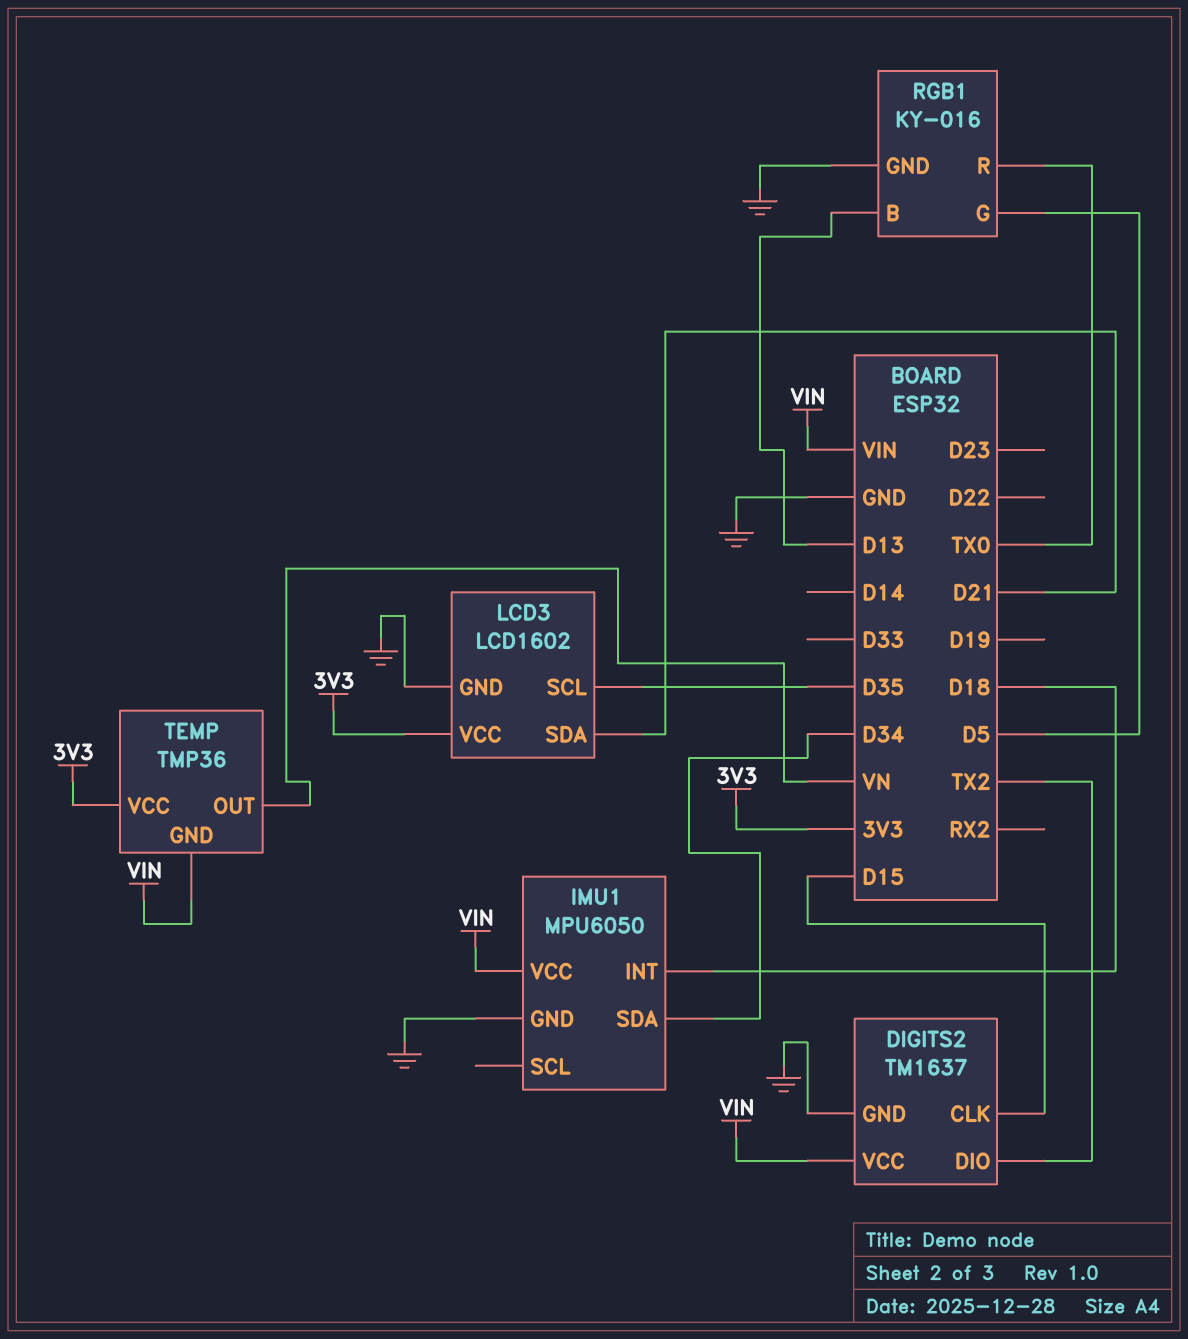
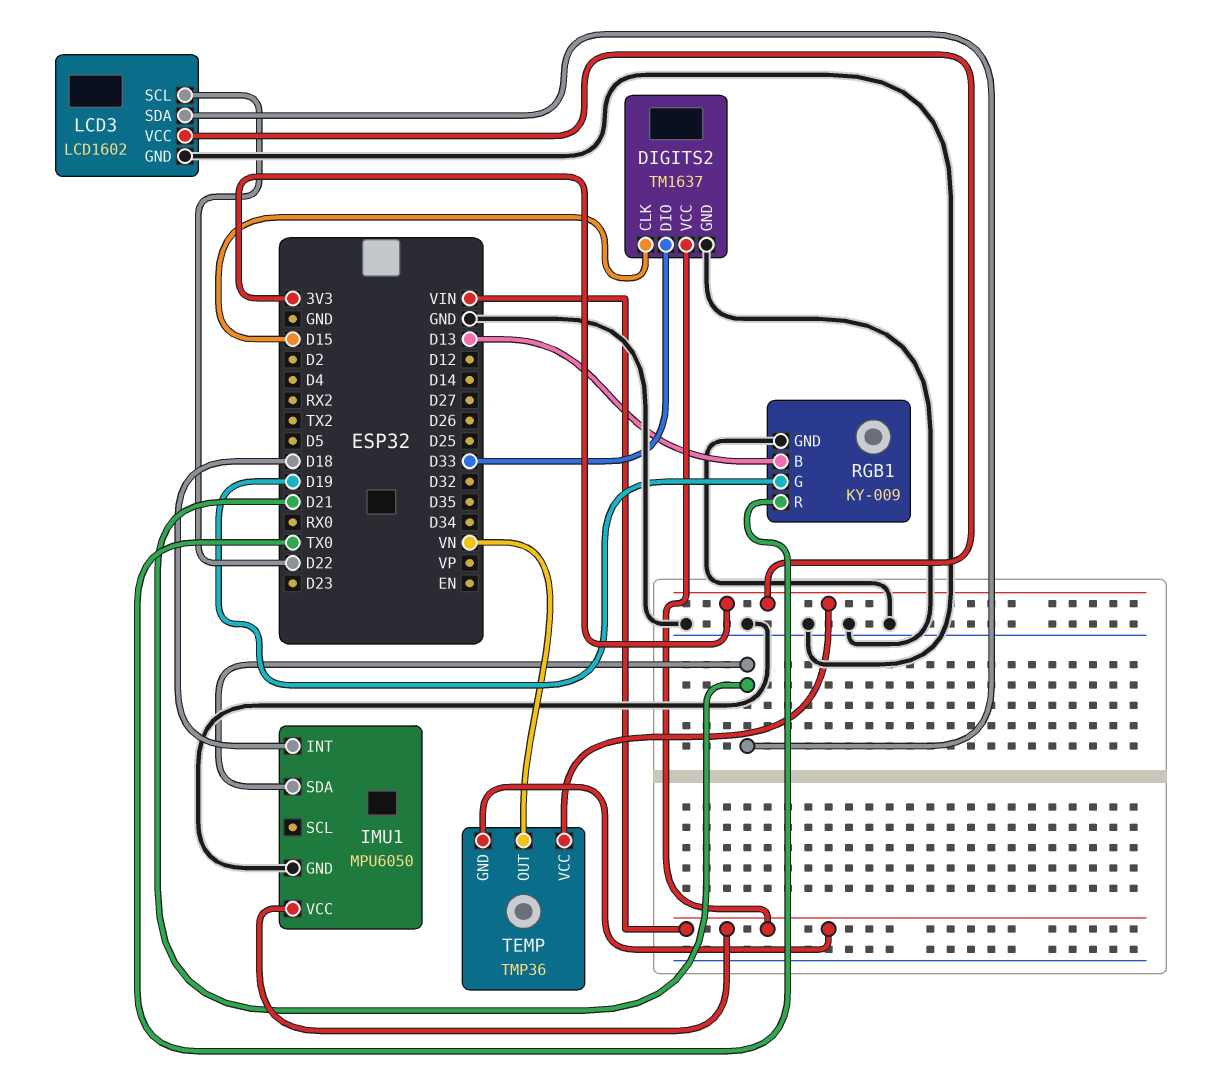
DIGITS2 pin DIO: TX2 -> D33
IMU1 pin SDA: D34 -> D21
LCD3 pin SCL: D35 -> D22
RGB1: KY-016 -> KY-009
RGB1 pin G: D5 -> D19

